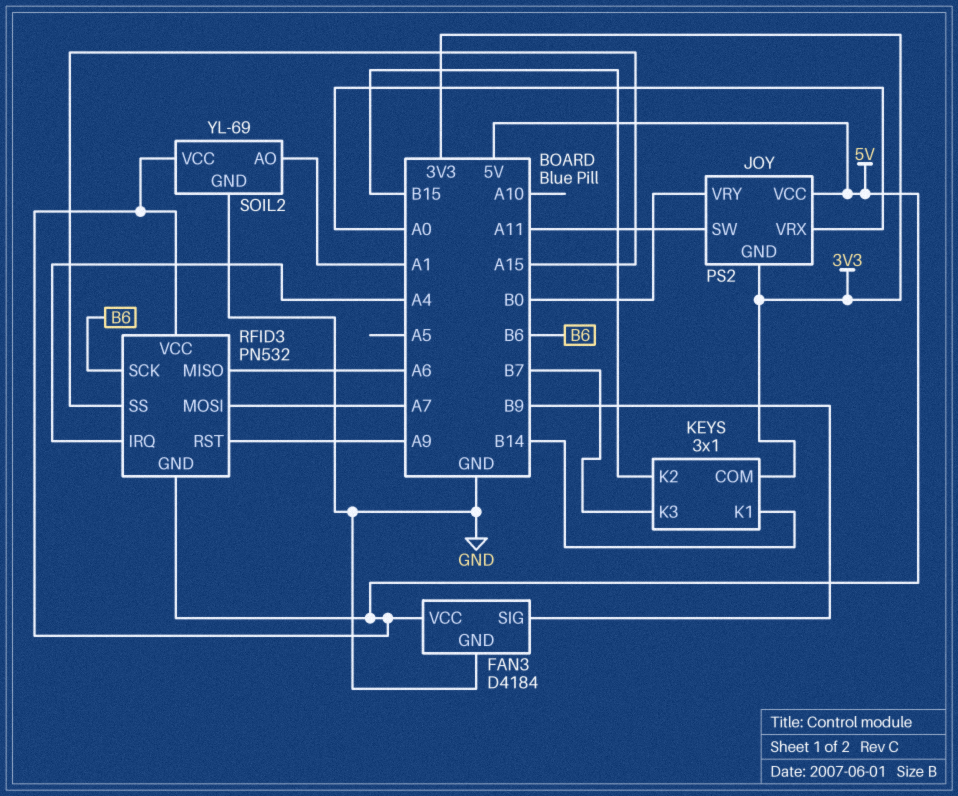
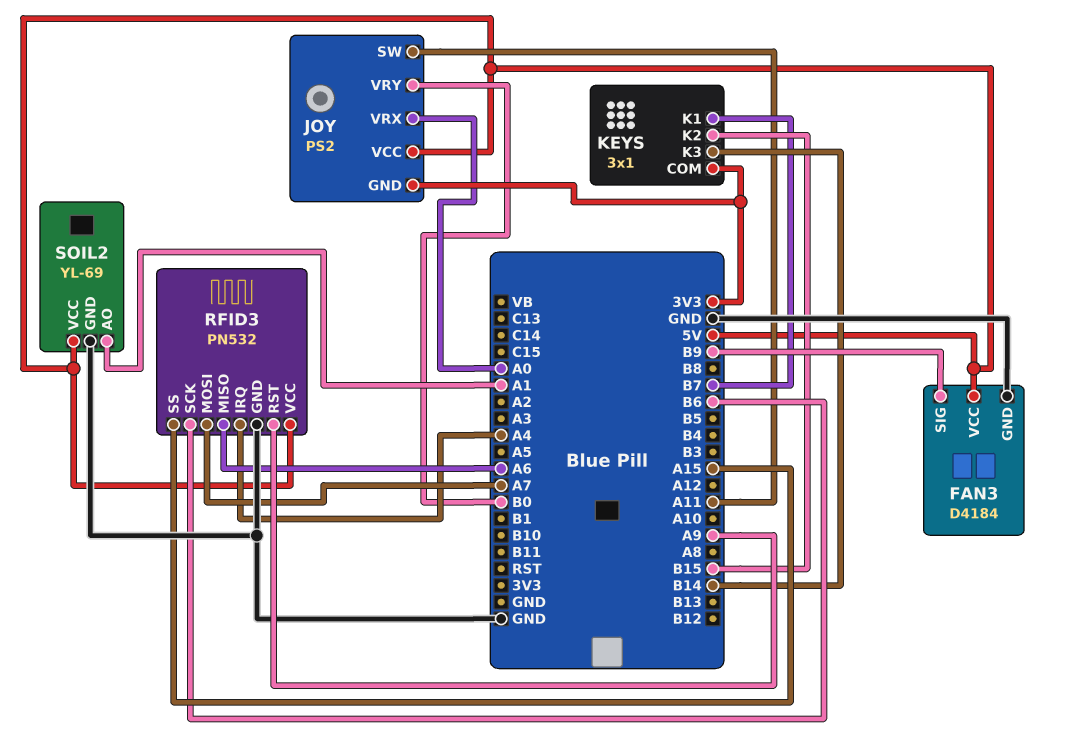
KEYS pin K1: B14 -> B7
KEYS pin K3: B7 -> B14
RFID3 pin GND: 5V -> GND

